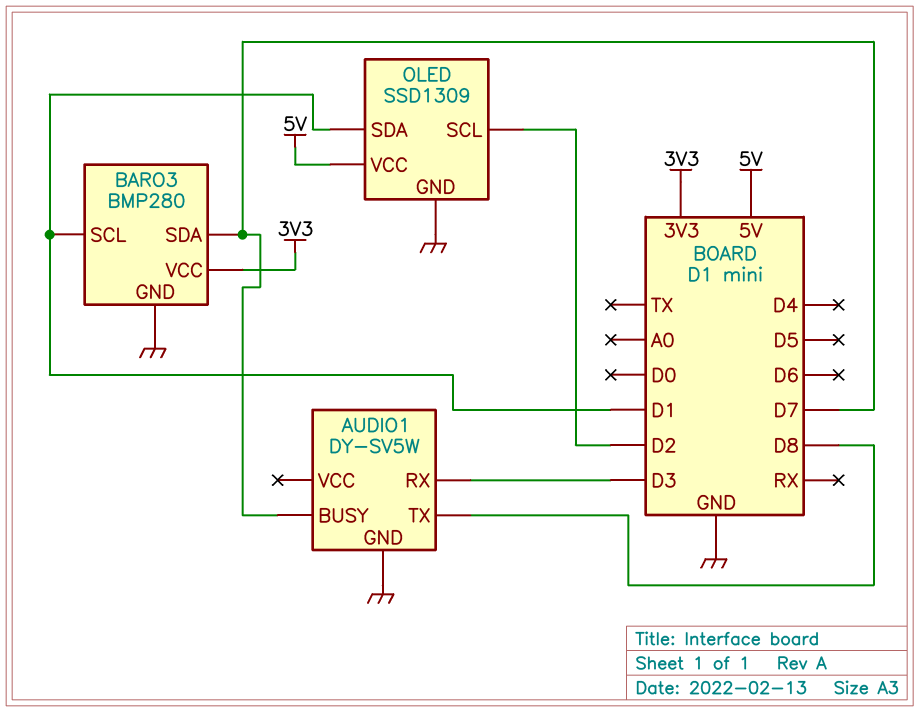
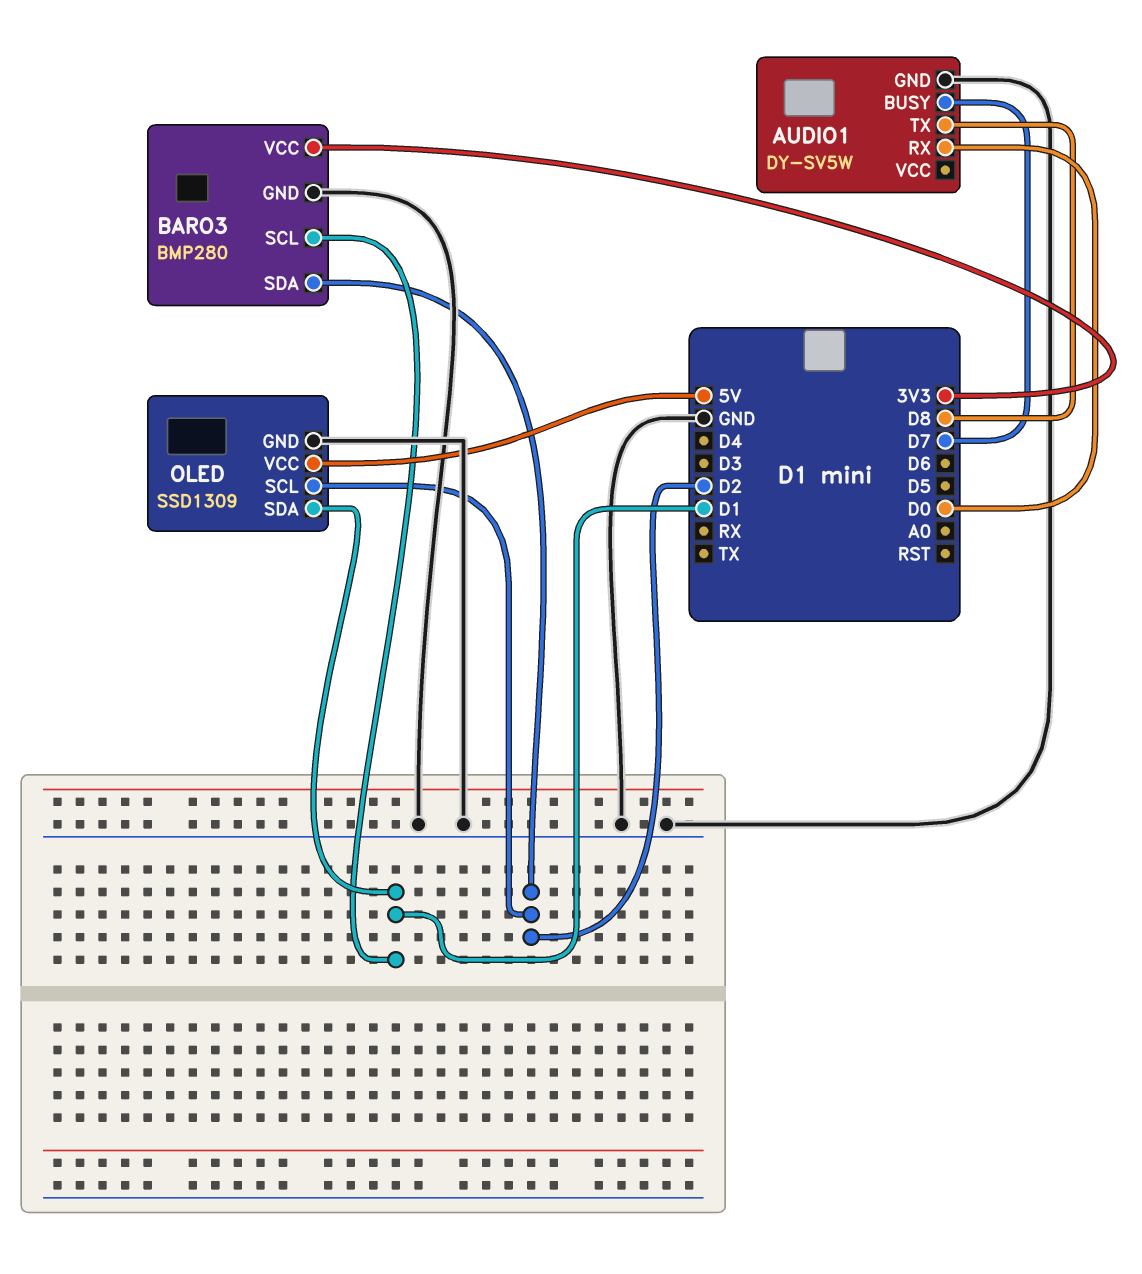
AUDIO1 pin RX: D3 -> D0
BARO3 pin SDA: D7 -> D2

